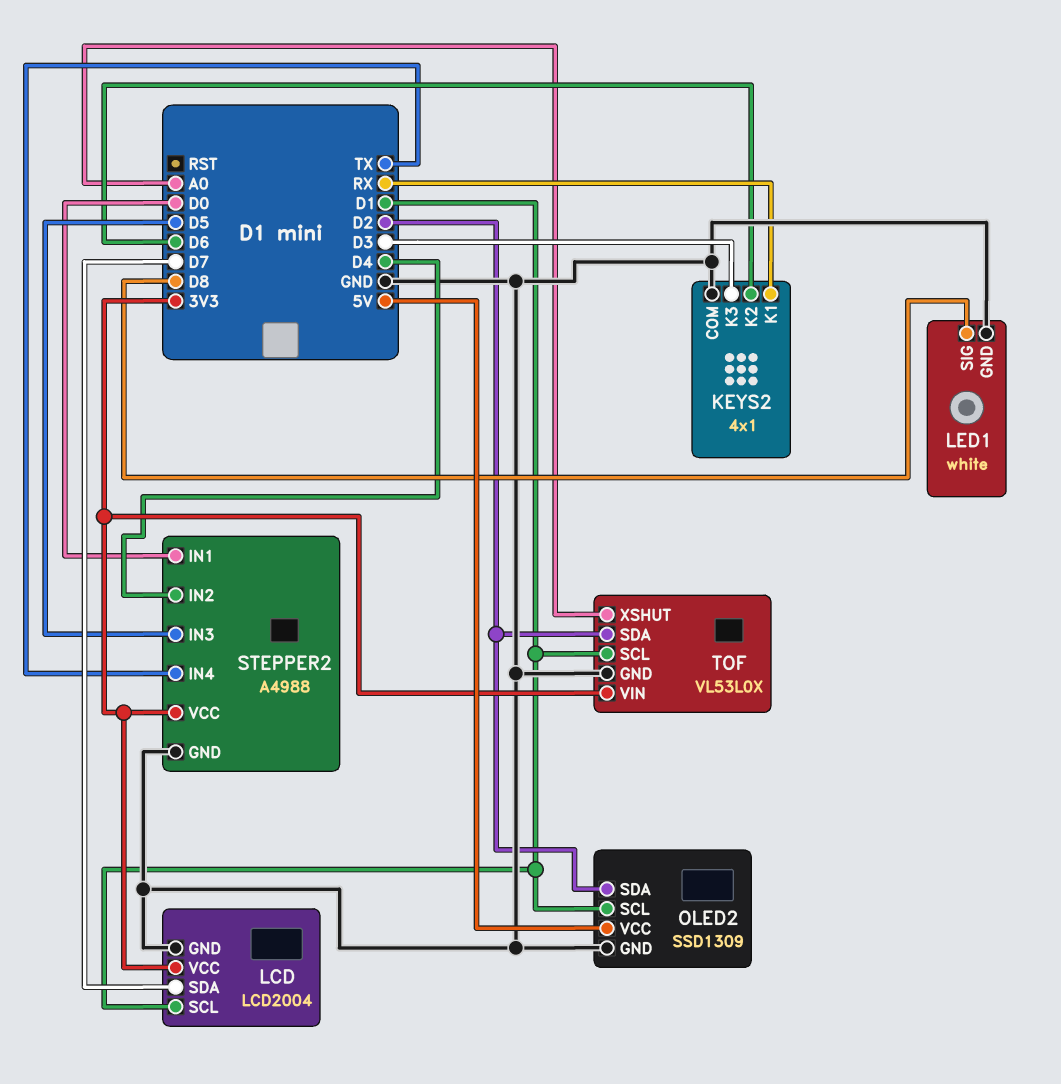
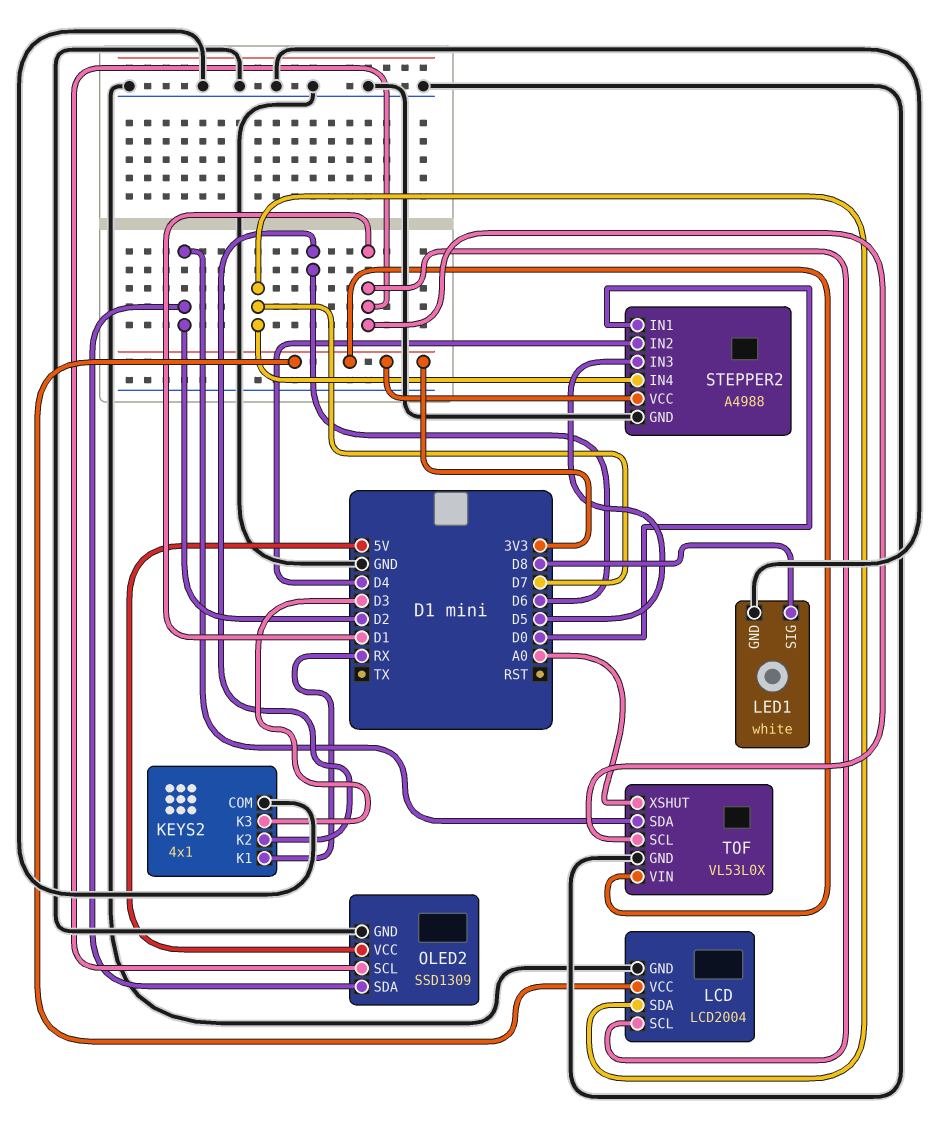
STEPPER2 pin IN4: TX -> D7

